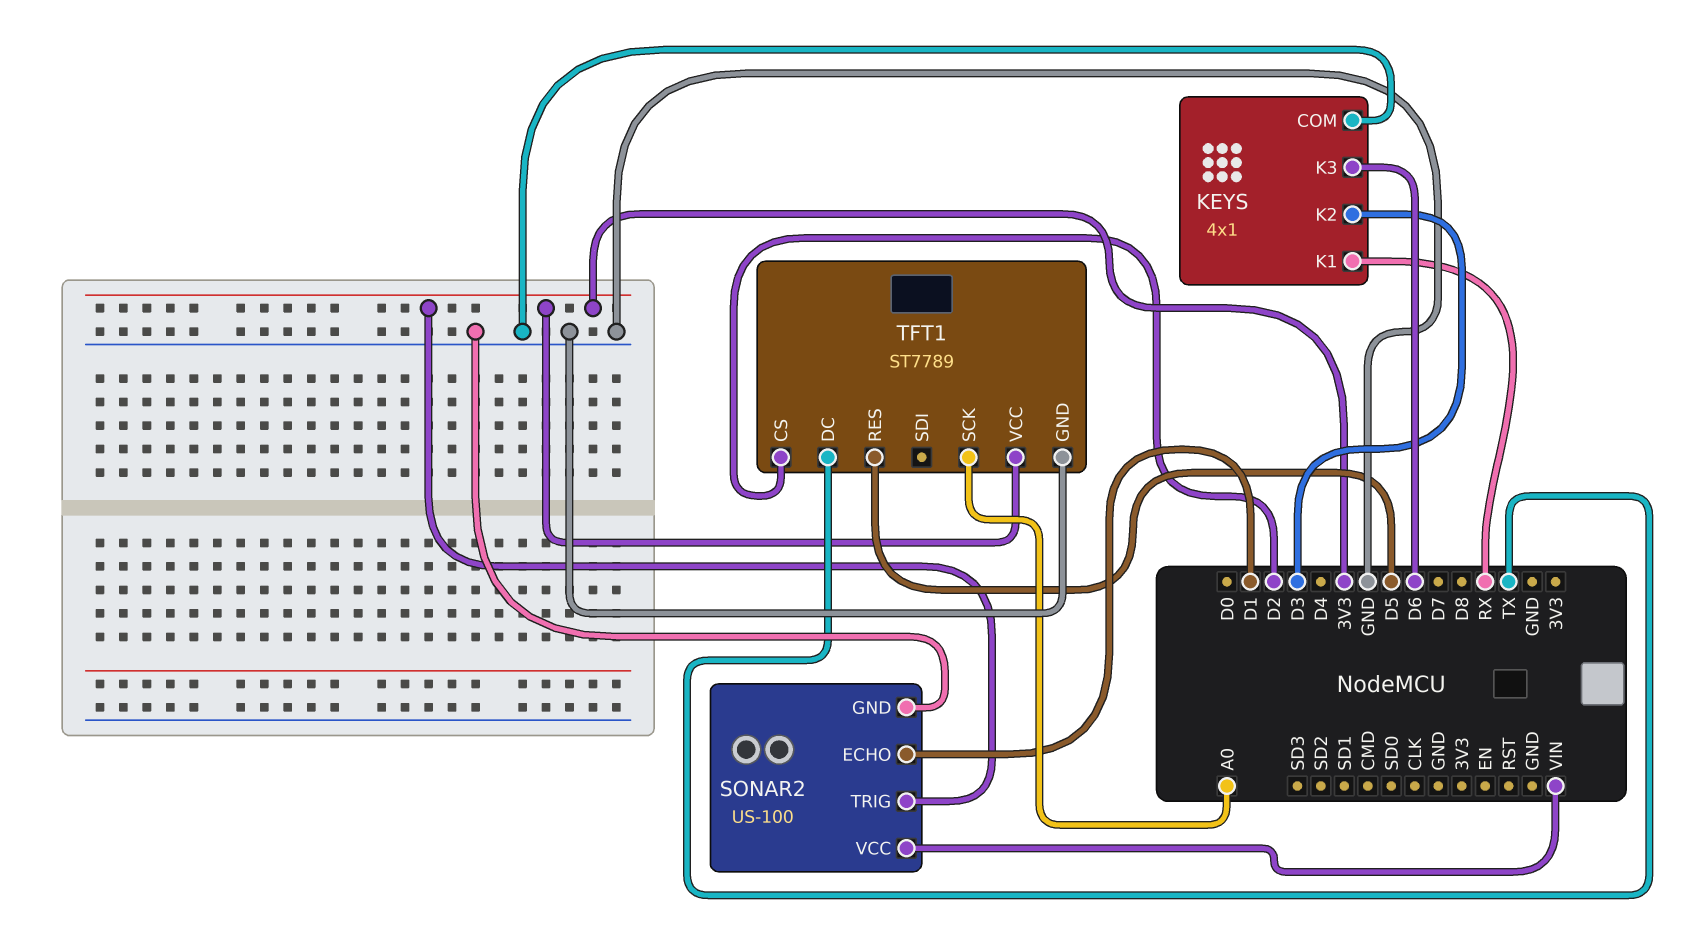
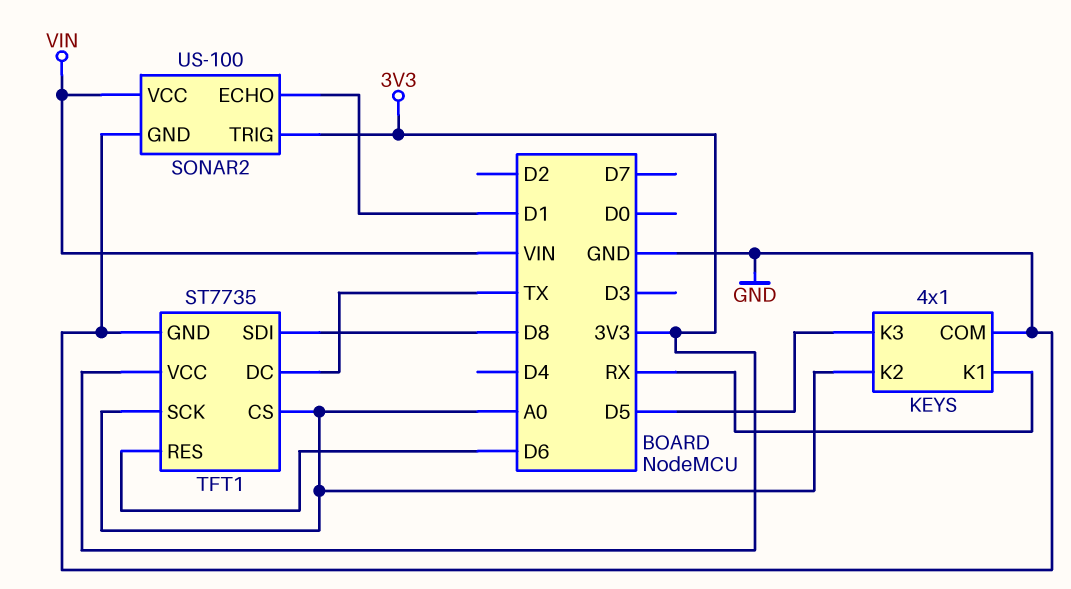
KEYS pin K2: D3 -> A0
KEYS pin K3: D6 -> D5
TFT1: ST7789 -> ST7735
TFT1 pin CS: D2 -> A0
TFT1 pin RES: D5 -> D6
TFT1 pin SDI: none -> D8

